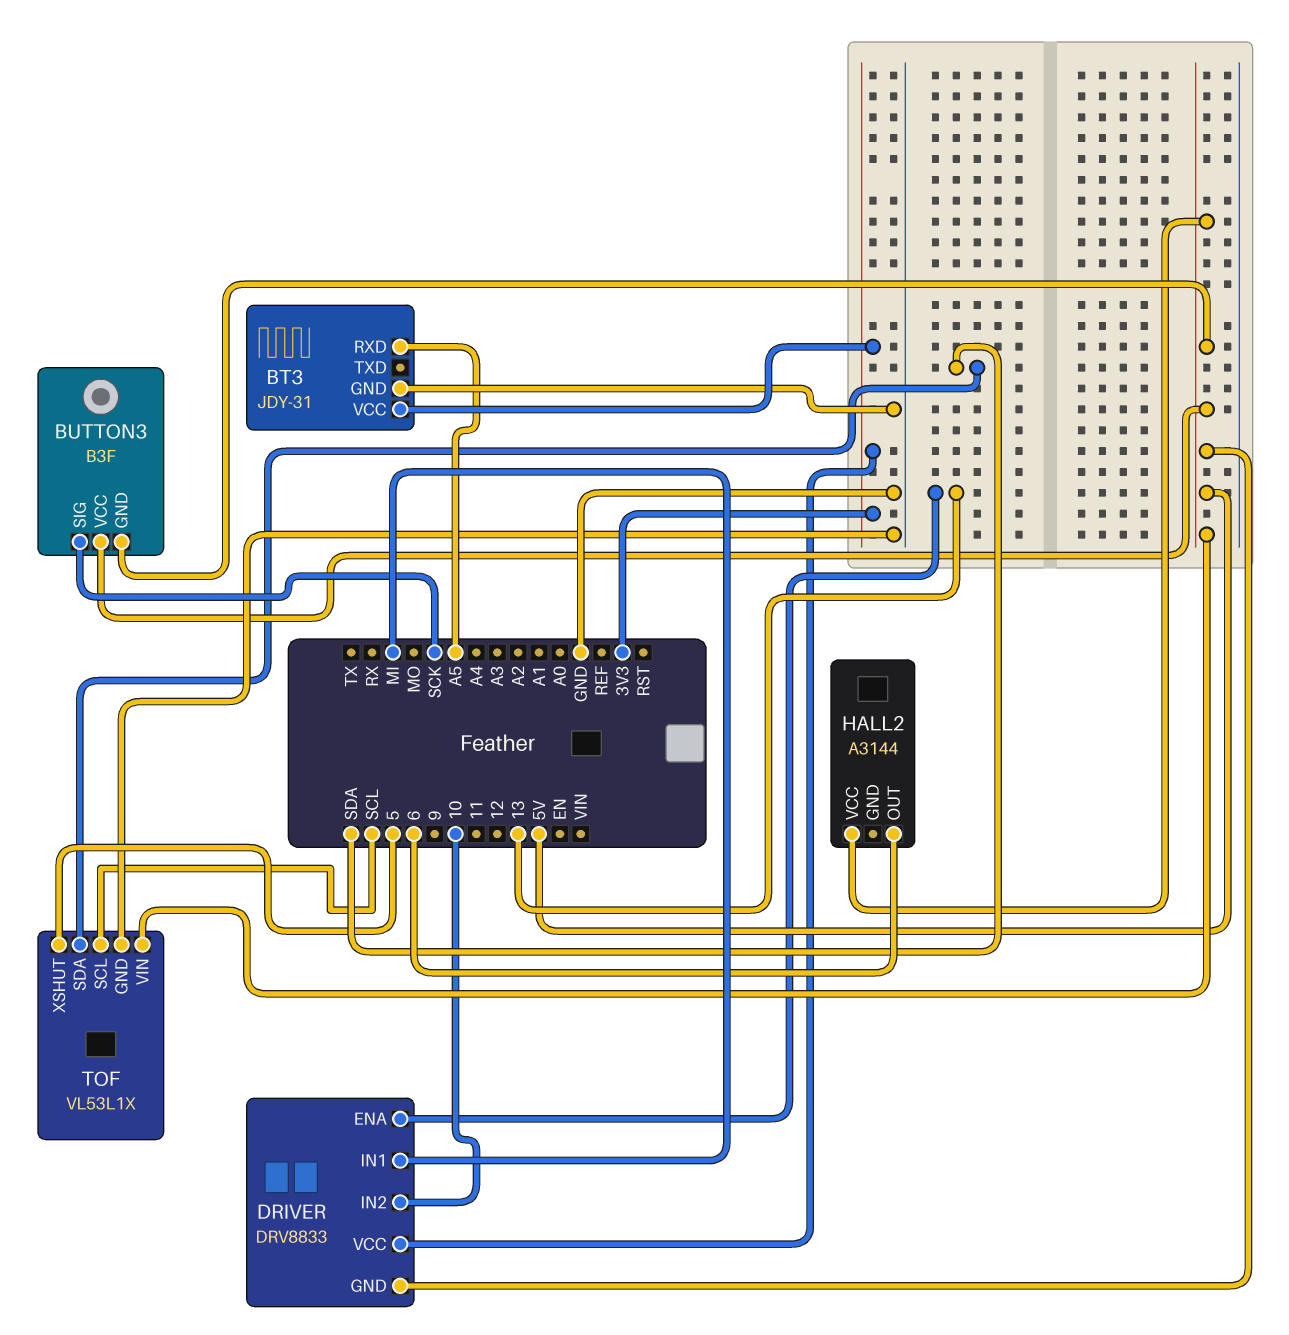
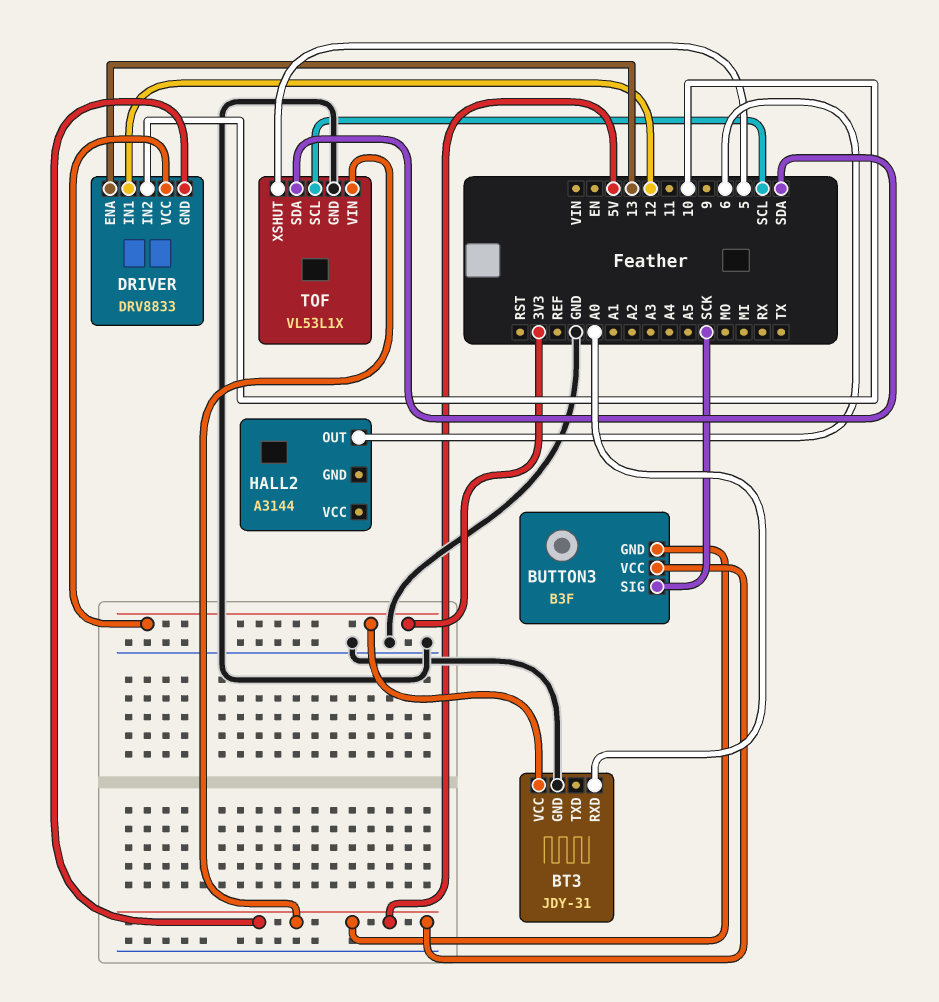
BT3 pin RXD: A5 -> A0
DRIVER pin IN1: MI -> 12
HALL2 pin VCC: 5V -> none

